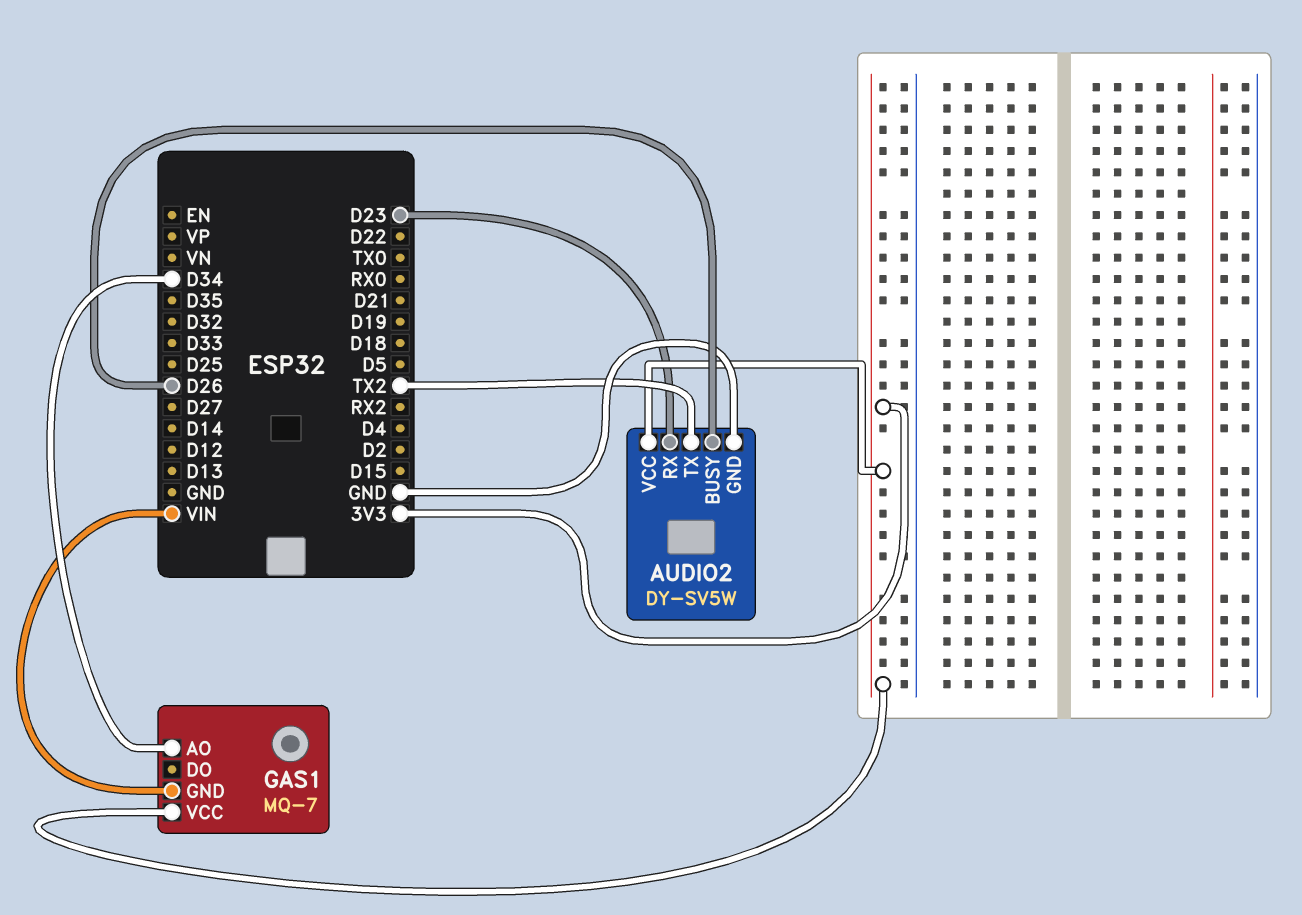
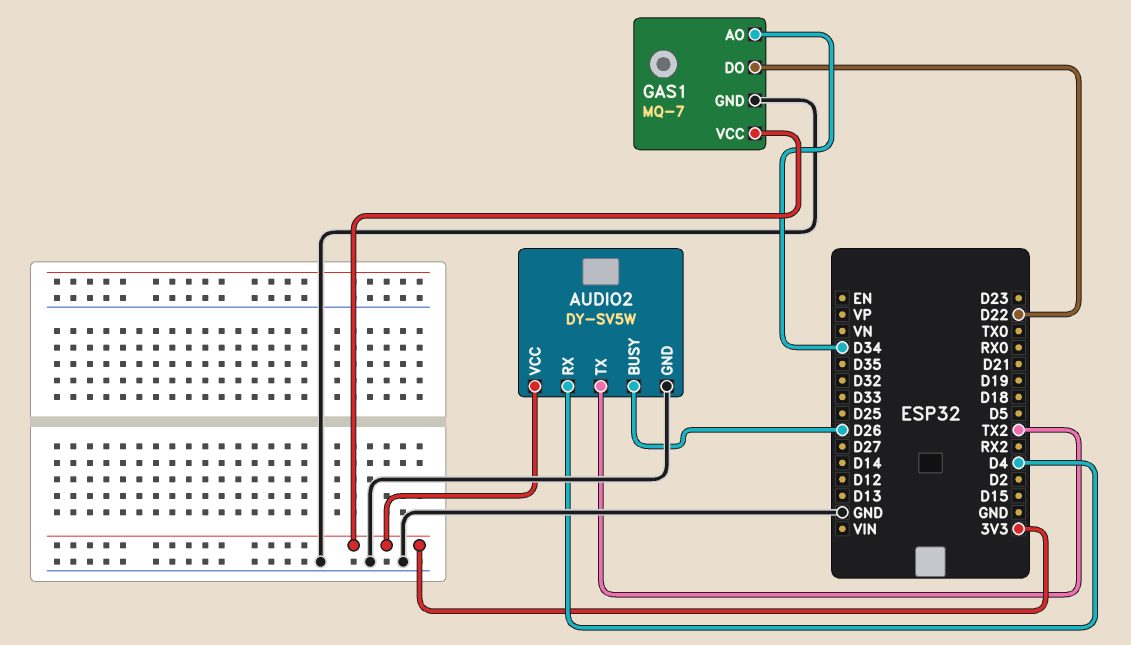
AUDIO2 pin RX: D23 -> D4
GAS1 pin DO: none -> D22
GAS1 pin GND: VIN -> GND

